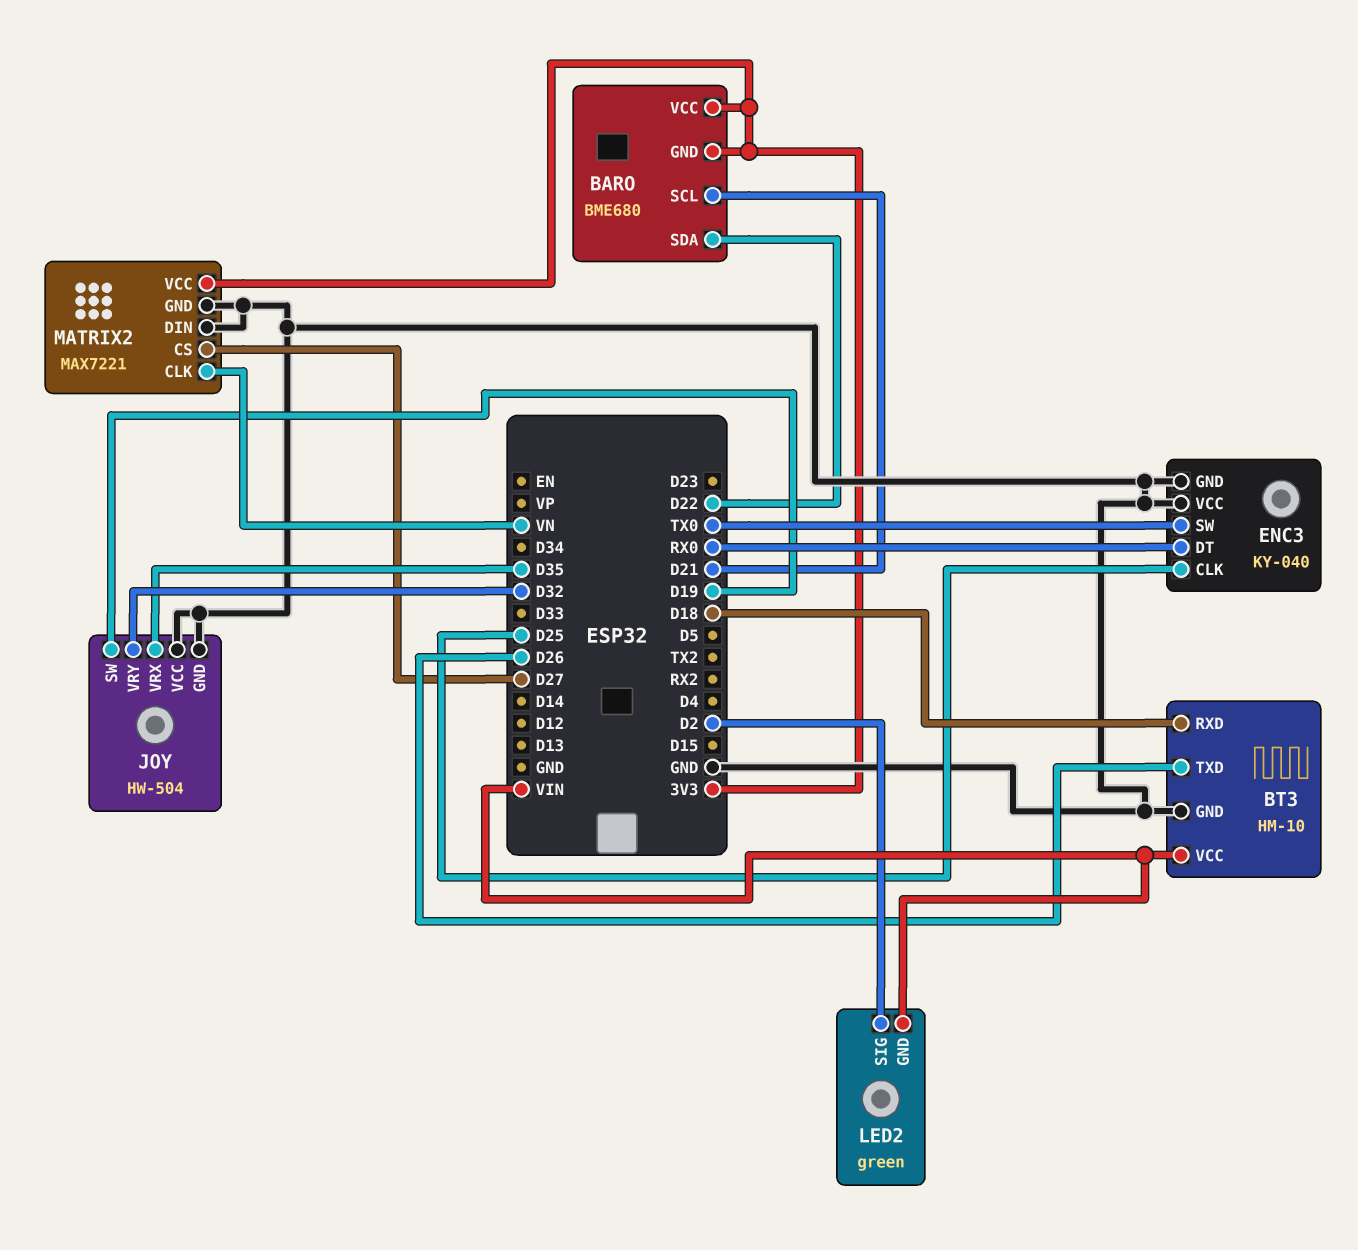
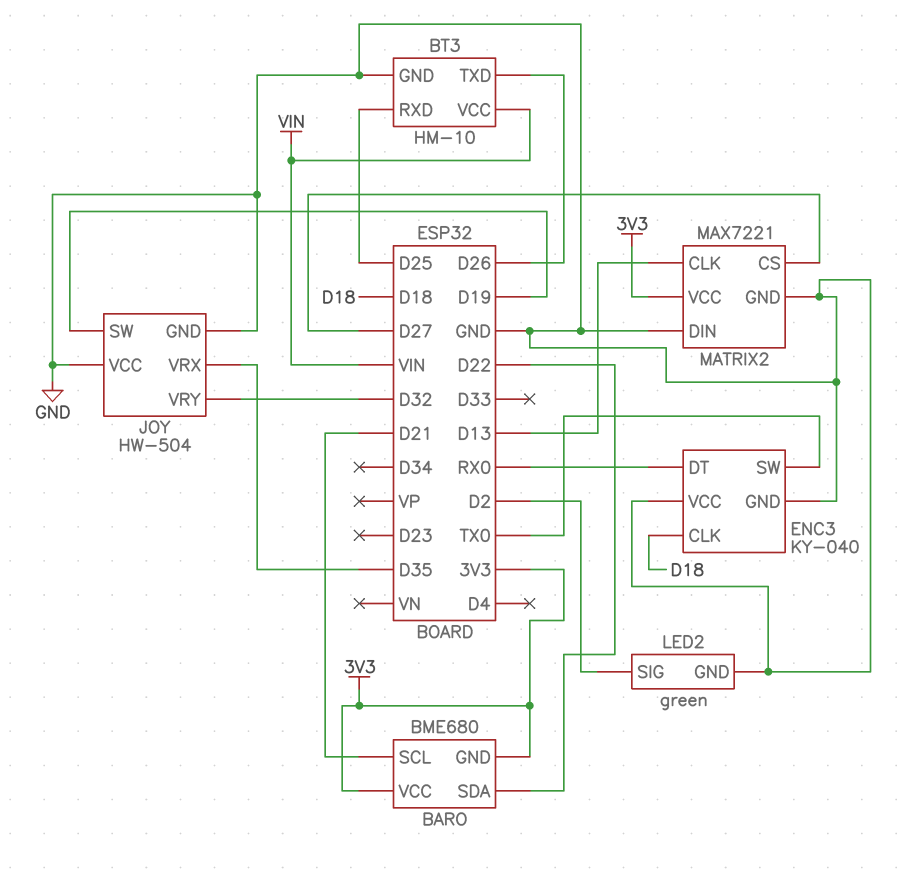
BT3 pin RXD: D18 -> D25
ENC3 pin CLK: D25 -> D18
LED2 pin GND: VIN -> GND
MATRIX2 pin CLK: VN -> D13

